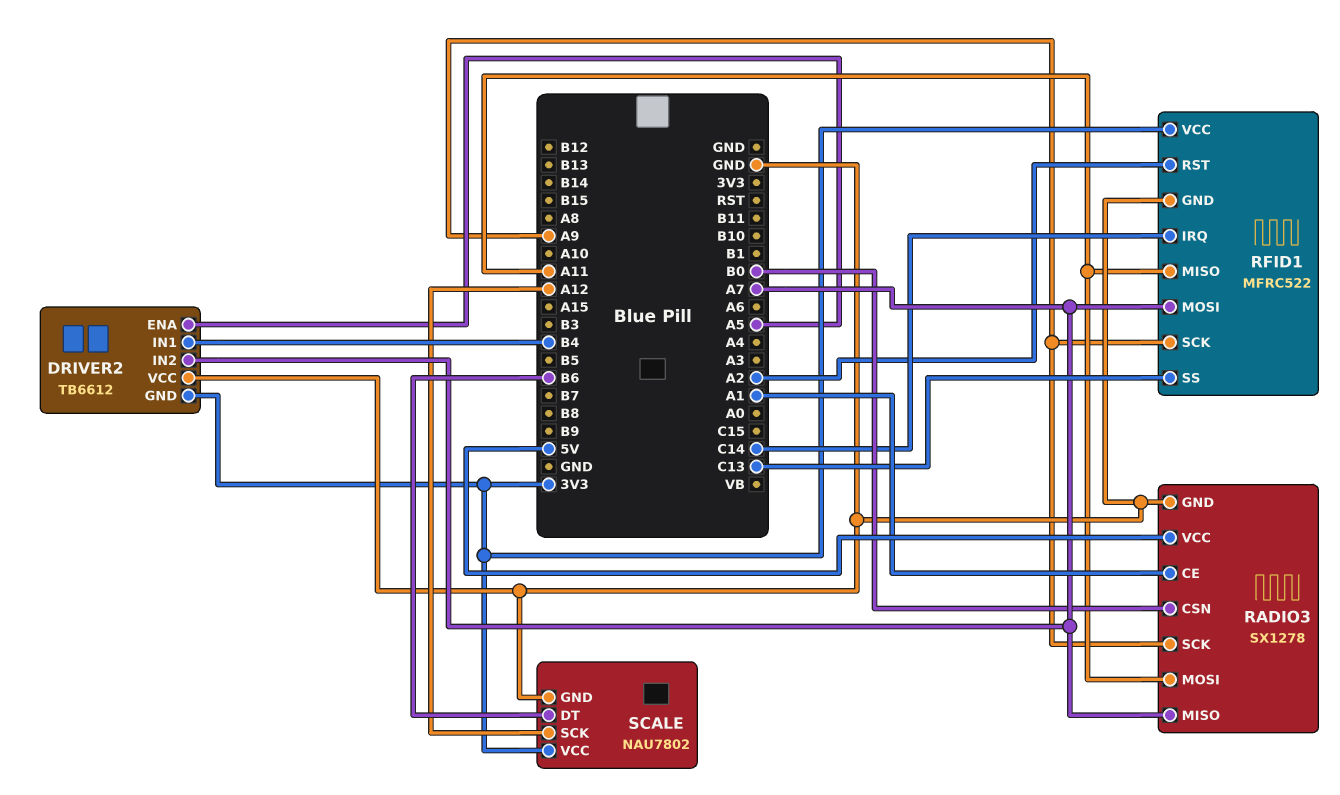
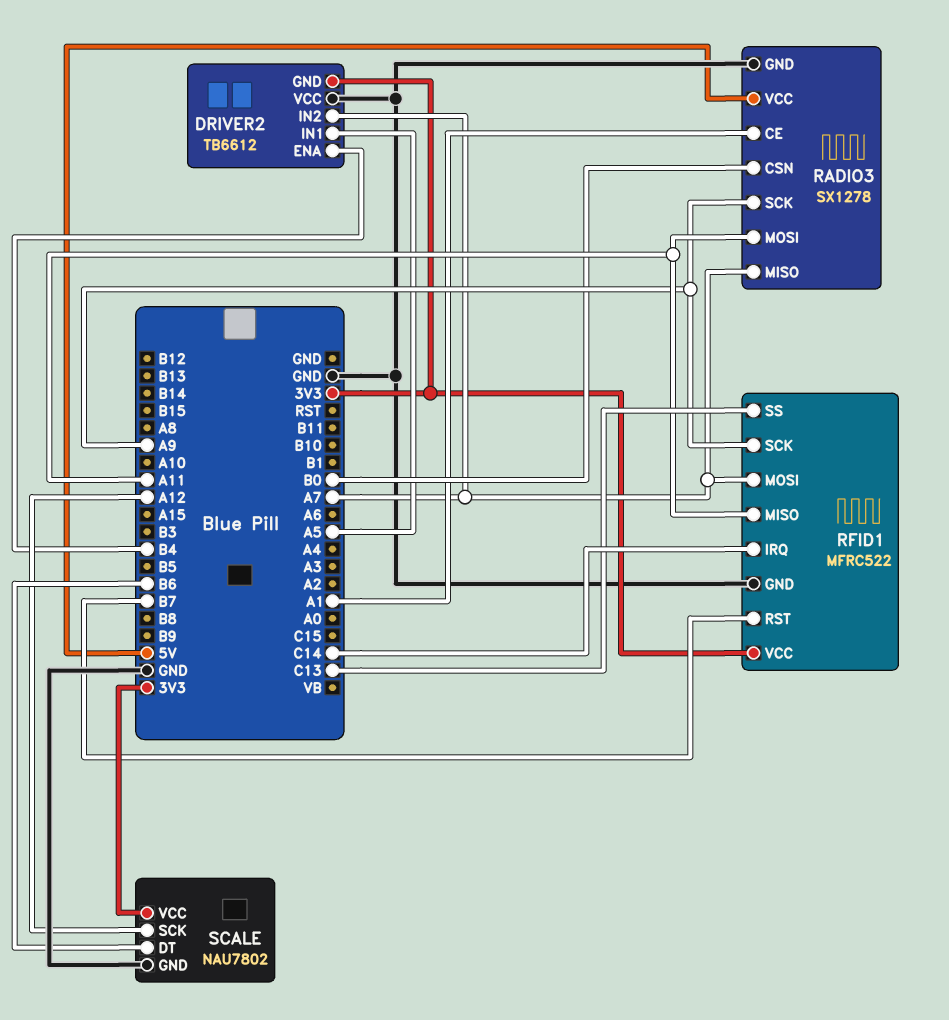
DRIVER2 pin ENA: A5 -> B4
DRIVER2 pin IN1: B4 -> A5
RFID1 pin RST: A2 -> B7

